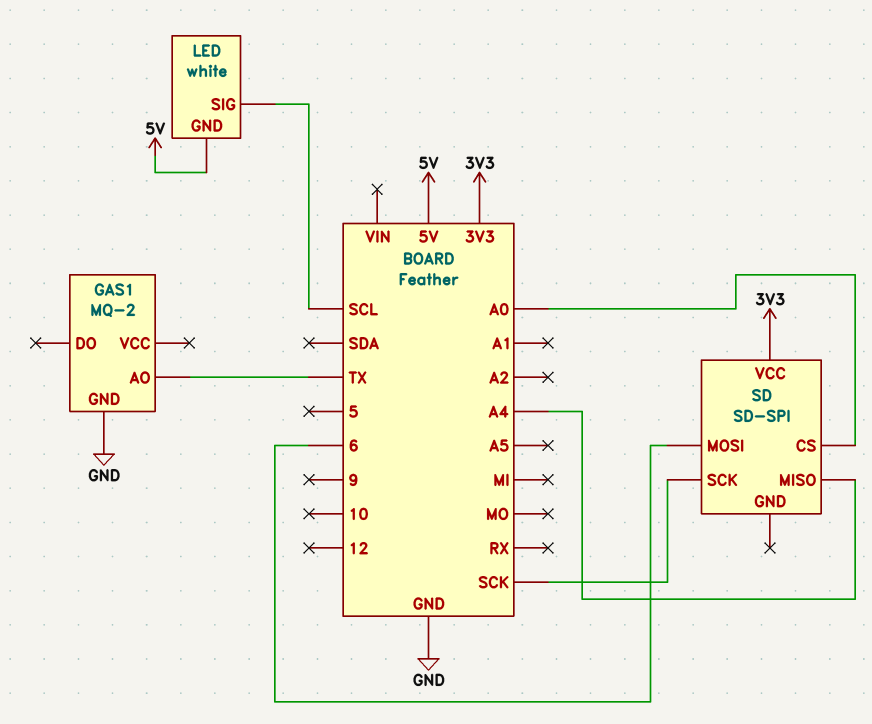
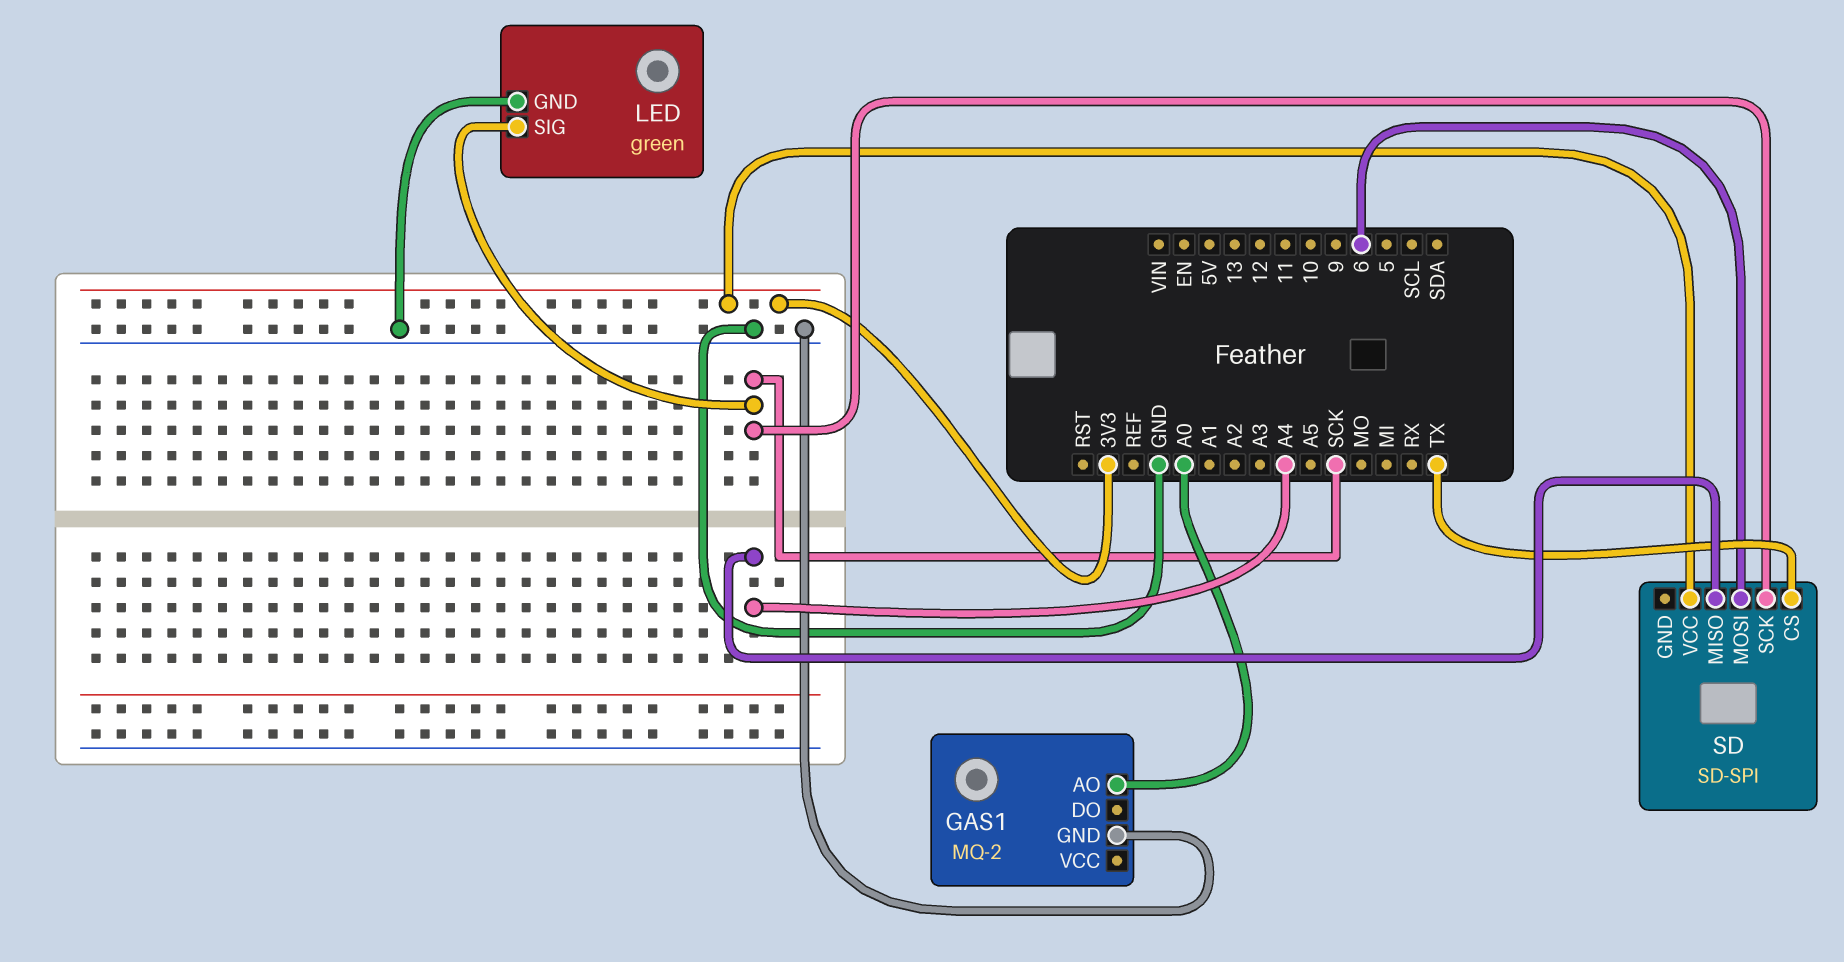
GAS1 pin AO: TX -> A0
LED: white -> green
LED pin GND: 5V -> GND
LED pin SIG: SCL -> SCK
SD pin CS: A0 -> TX

